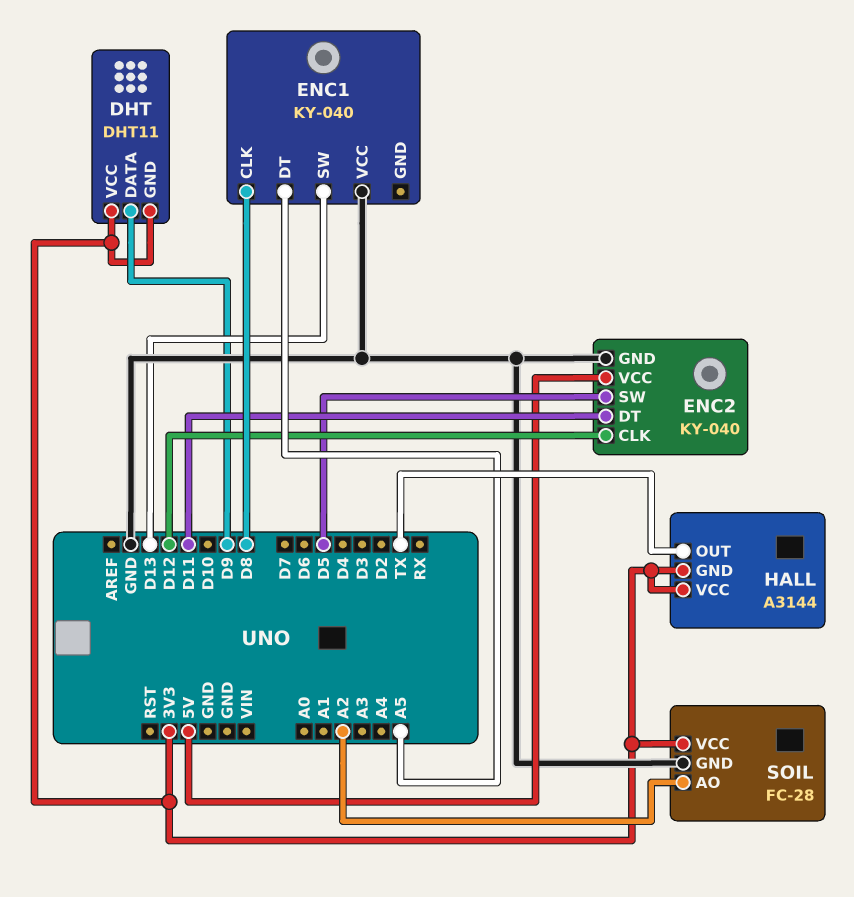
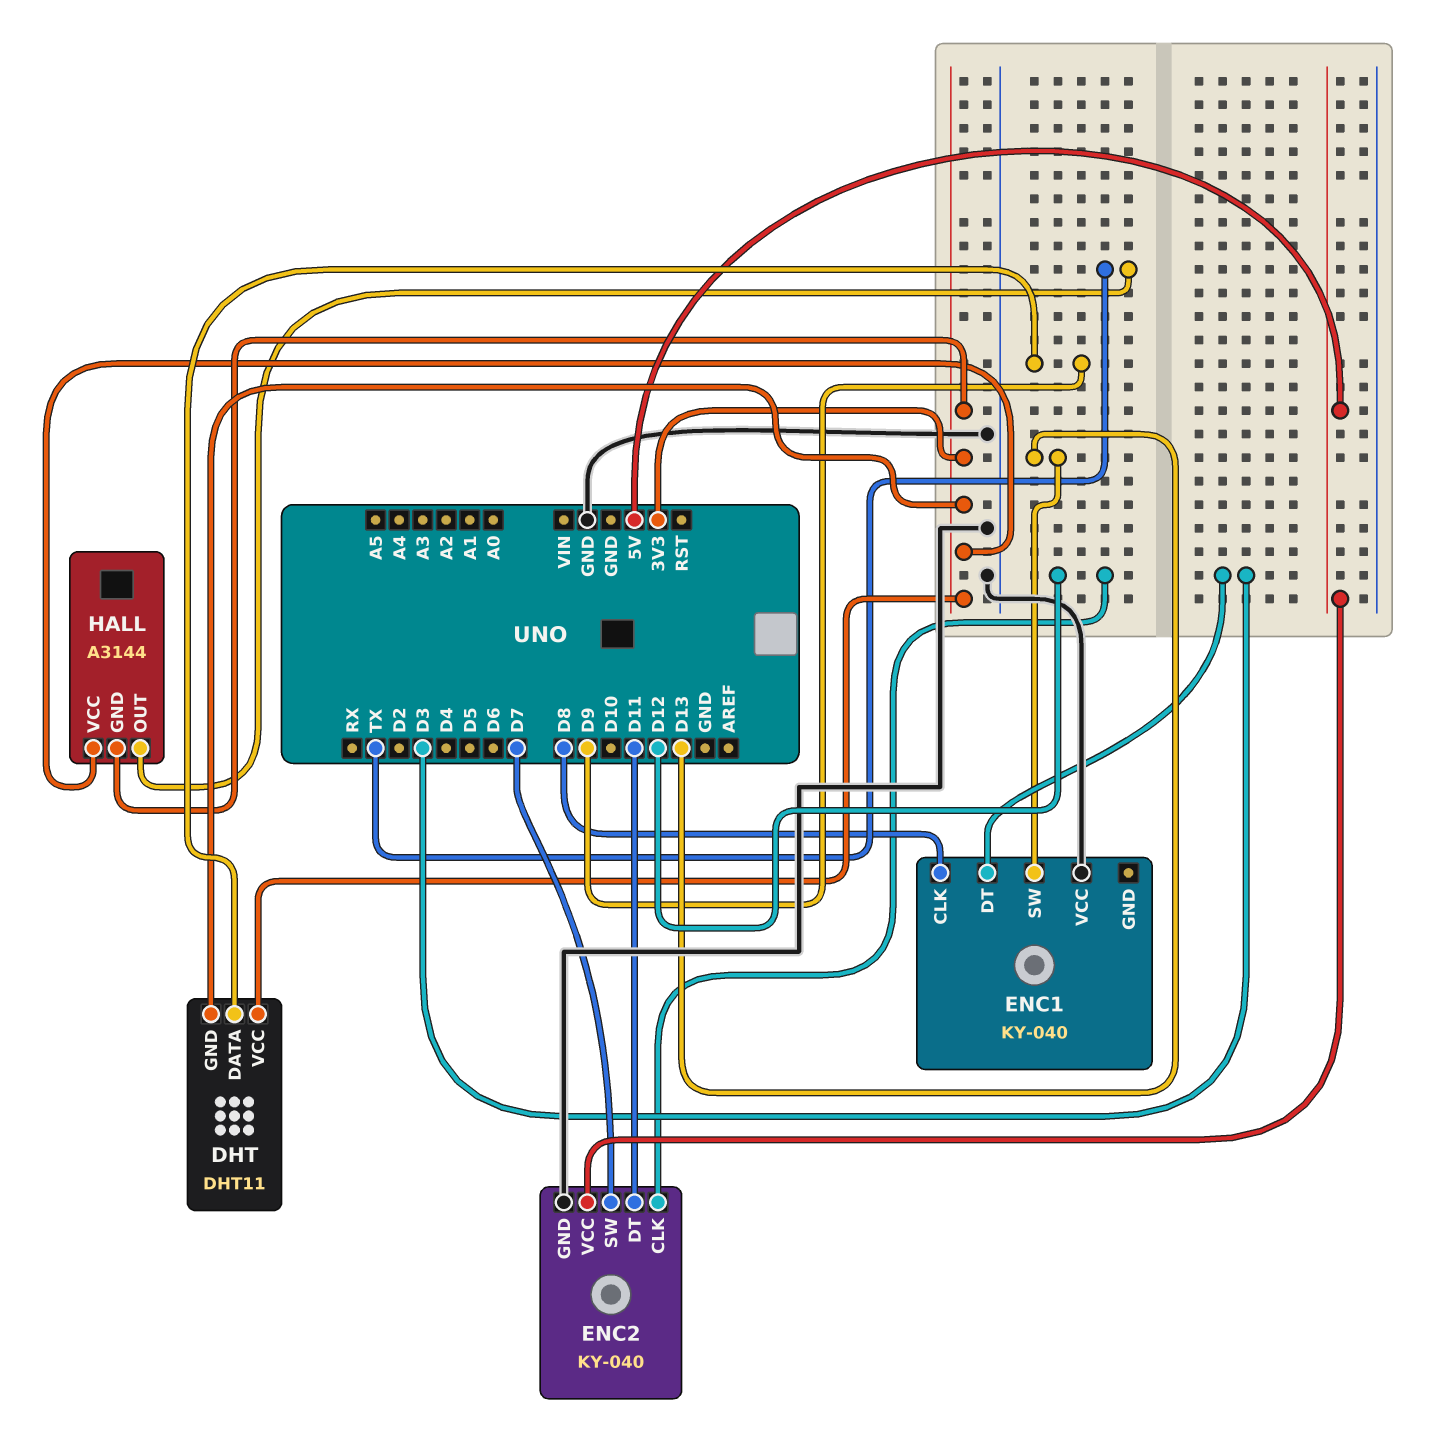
ENC1 pin DT: A5 -> D3
ENC2 pin SW: D5 -> D7
SOIL: FC-28 -> none
SOIL pin AO: A2 -> none
SOIL pin GND: GND -> none
SOIL pin VCC: 3V3 -> none

